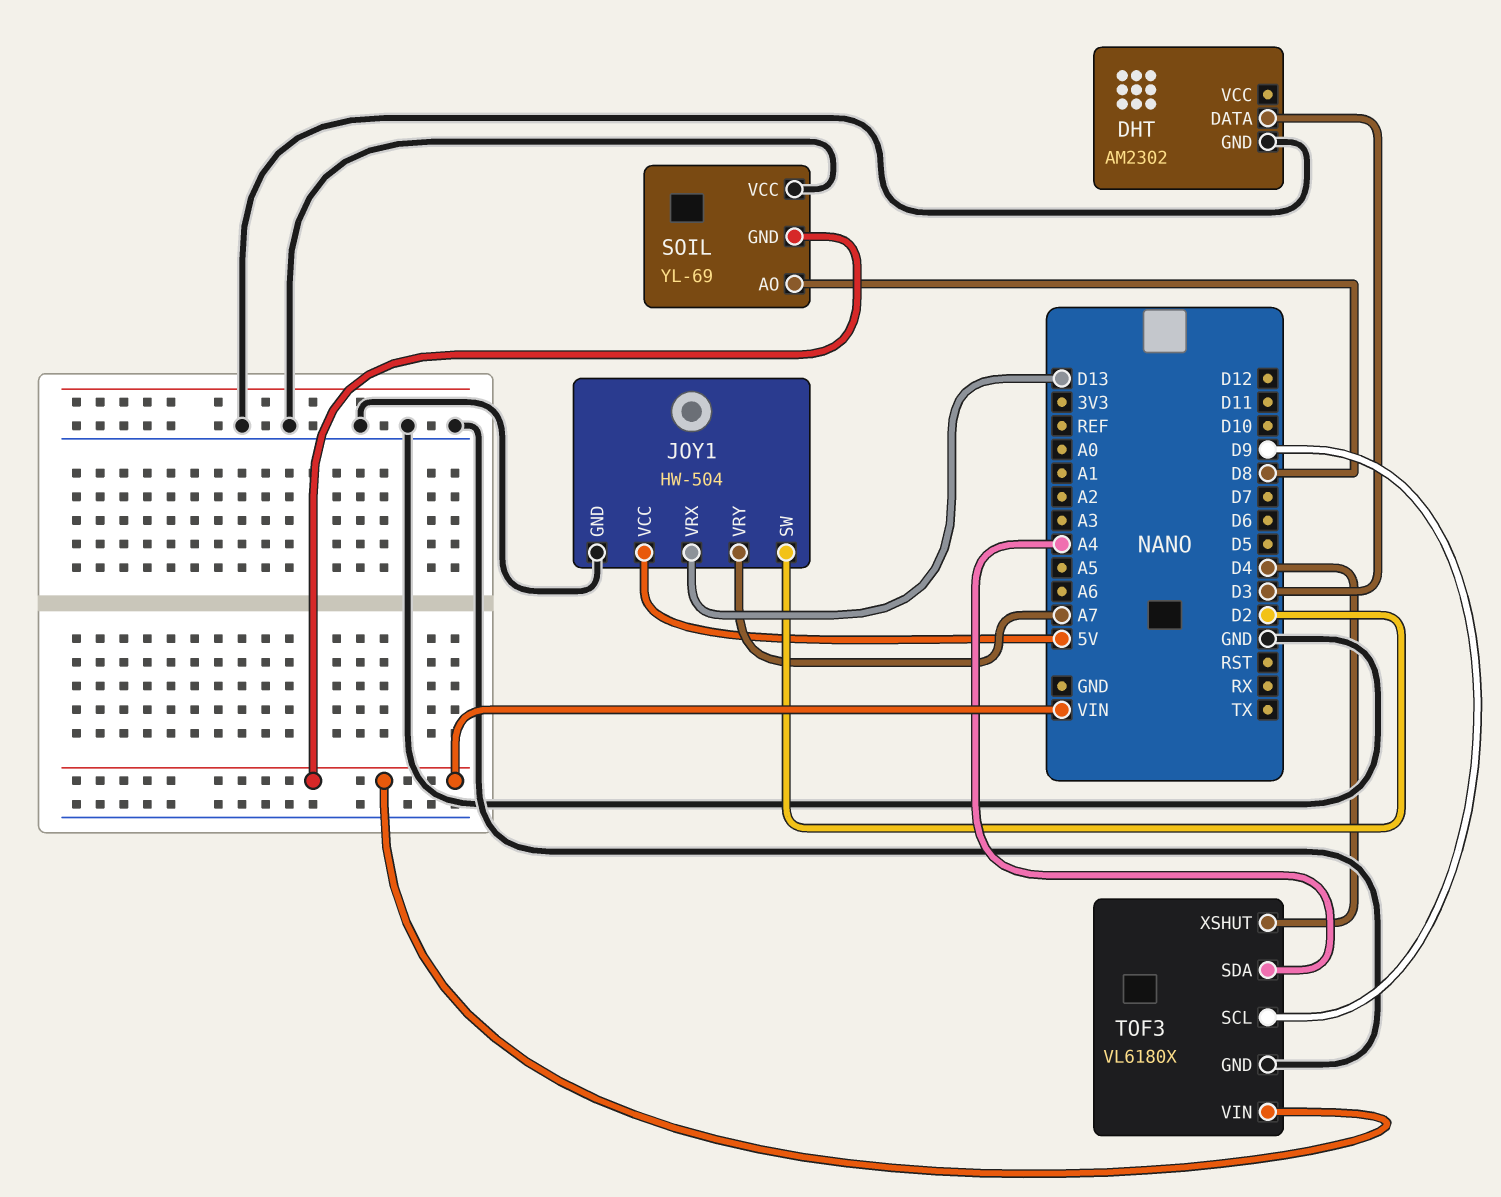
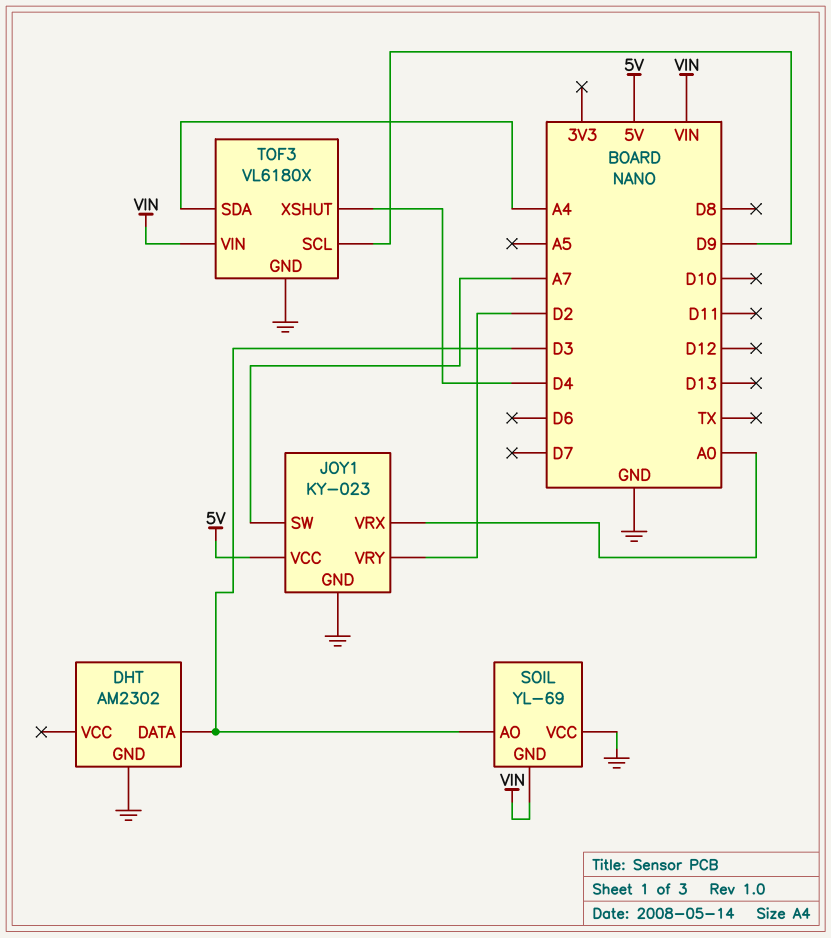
JOY1: HW-504 -> KY-023
JOY1 pin SW: D2 -> A7
JOY1 pin VRX: D13 -> A0
JOY1 pin VRY: A7 -> D2
SOIL pin AO: D8 -> D3

